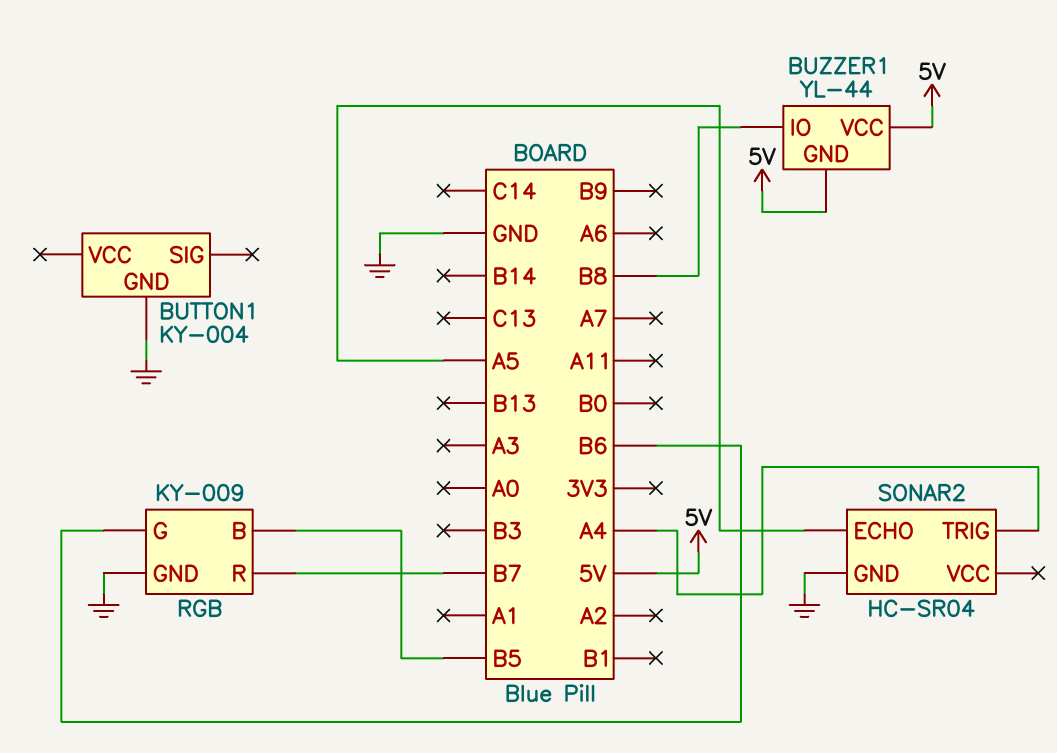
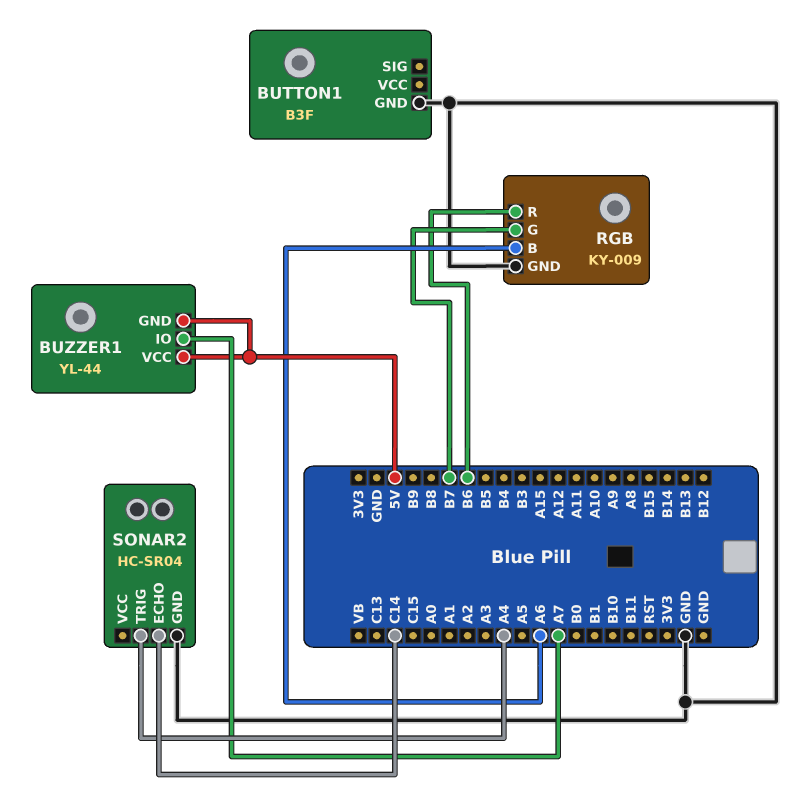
BUTTON1: KY-004 -> B3F
BUZZER1 pin IO: B8 -> A7
RGB pin B: B5 -> A6
RGB pin G: B6 -> B7
RGB pin R: B7 -> B6
SONAR2 pin ECHO: A5 -> C14

